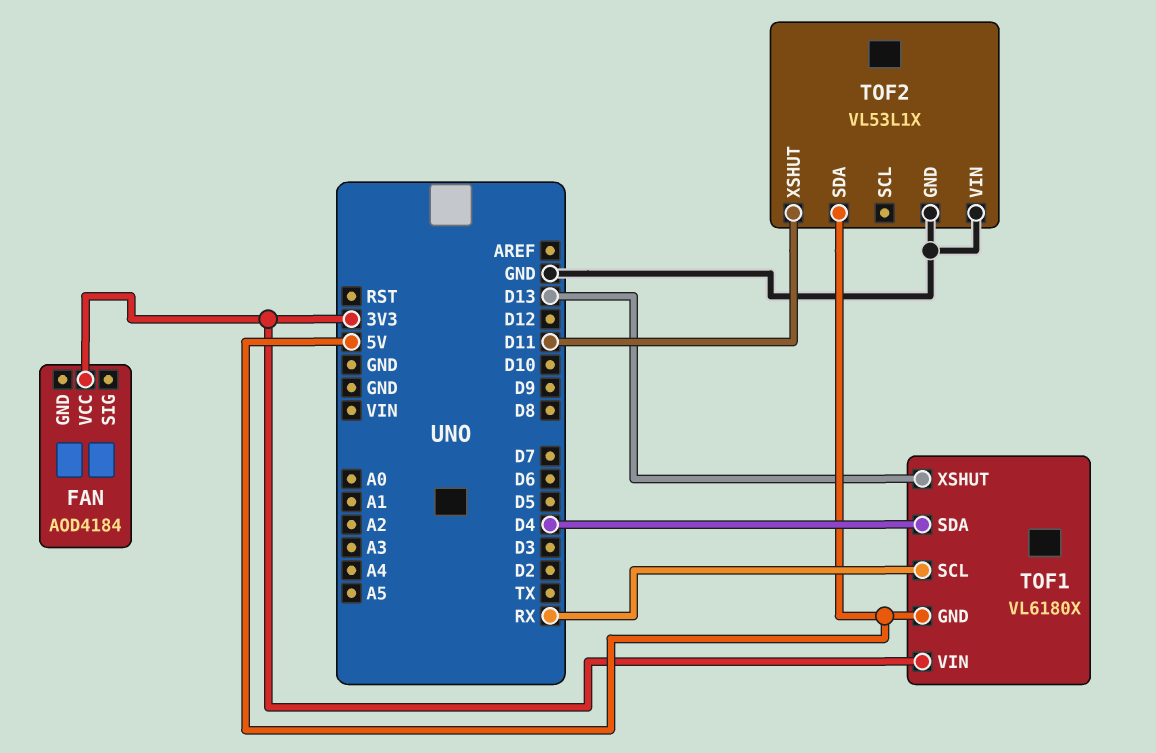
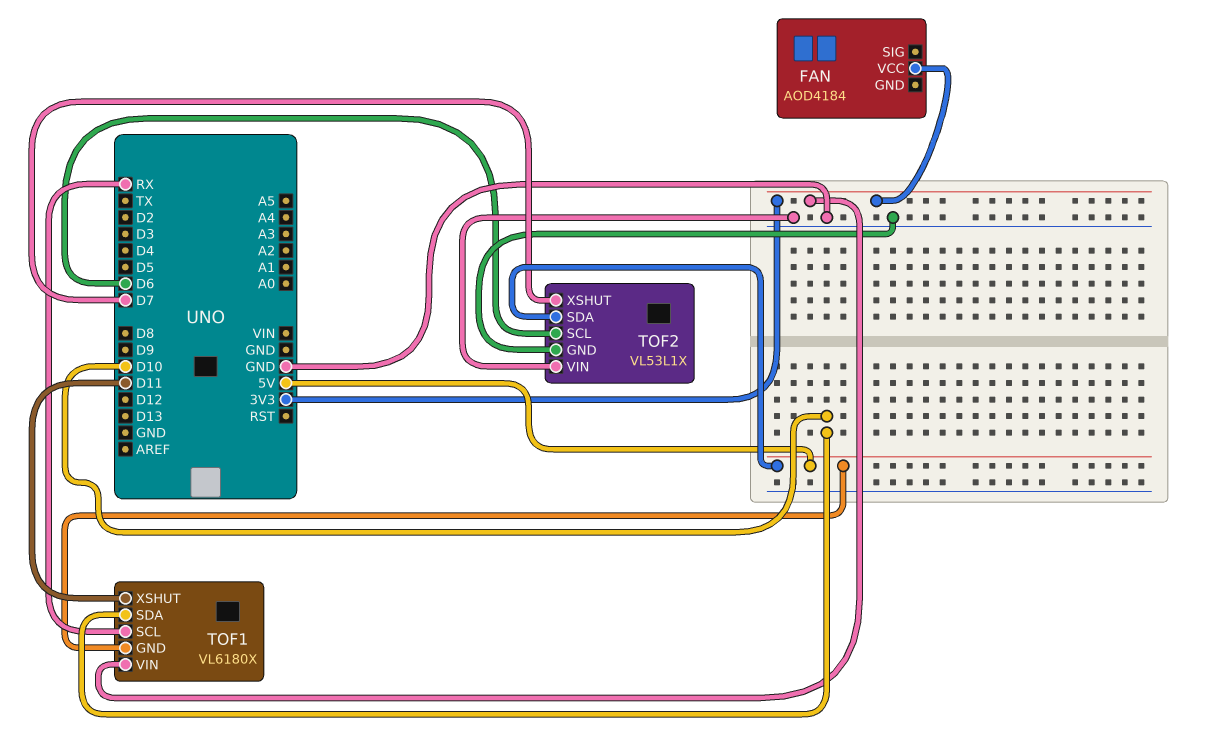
TOF1 pin SDA: D4 -> D10
TOF1 pin XSHUT: D13 -> D11
TOF2 pin SCL: none -> D6
TOF2 pin XSHUT: D11 -> D7

